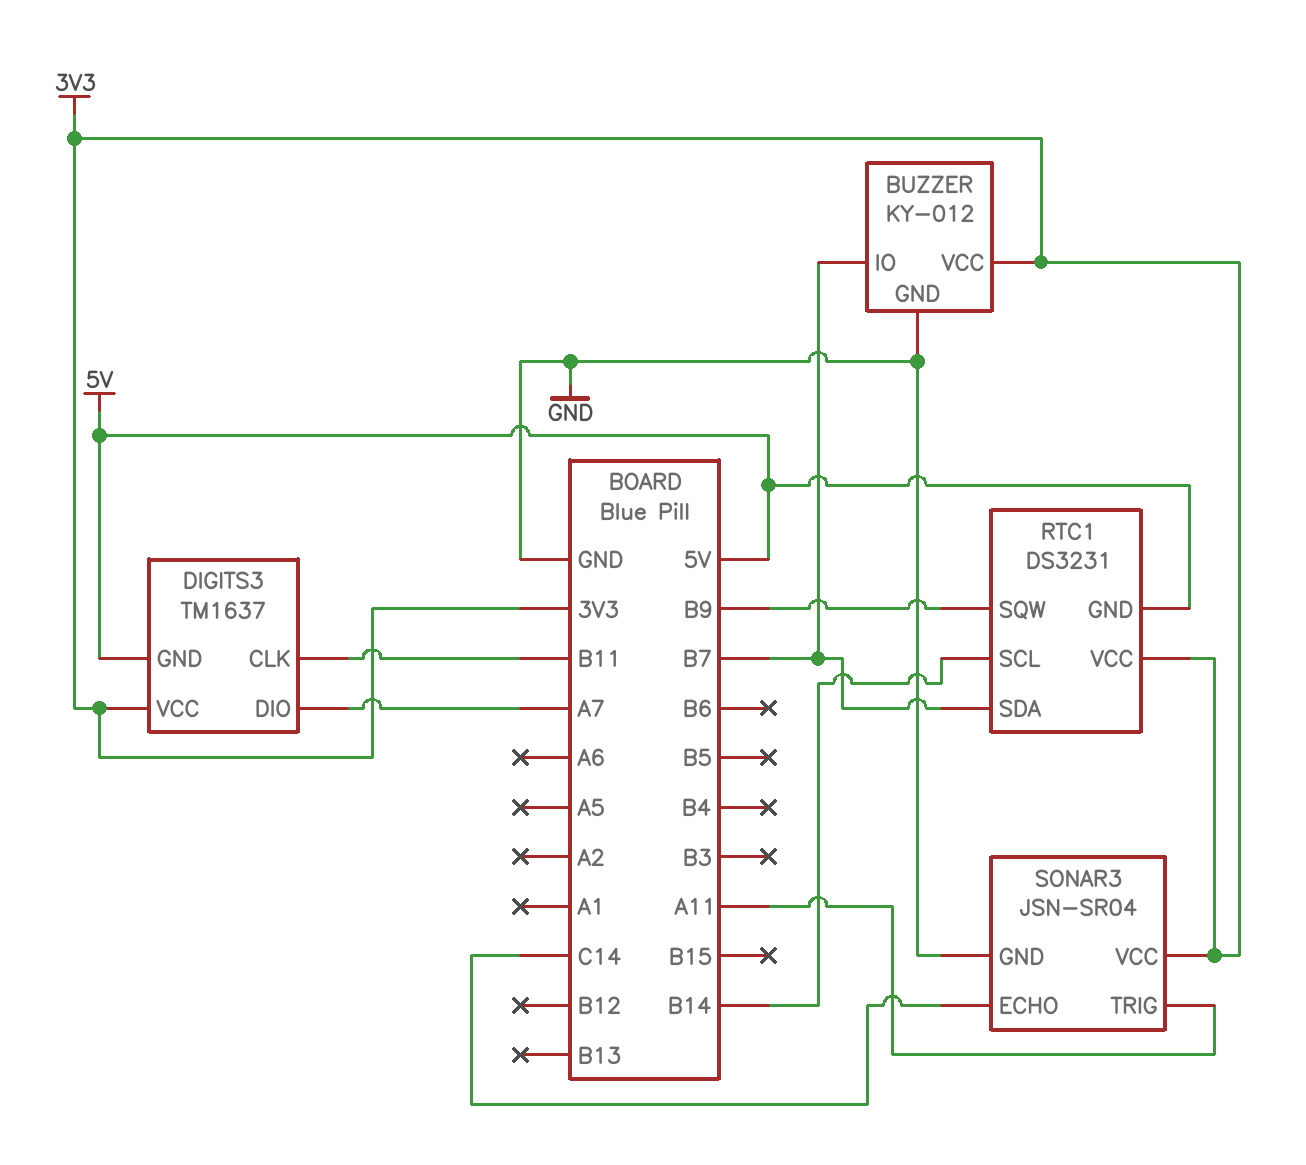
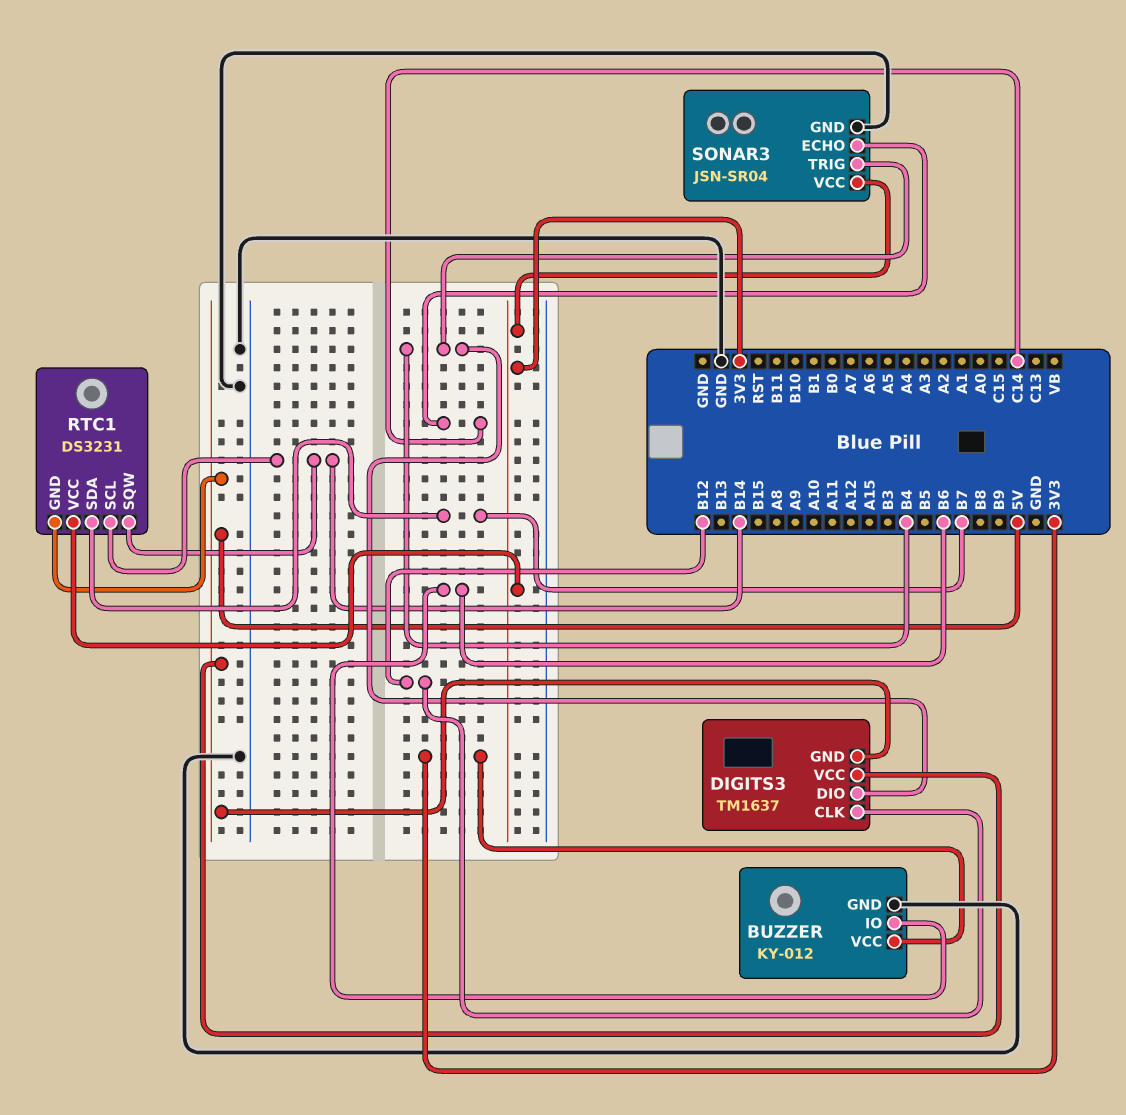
BUZZER pin IO: B7 -> B6
DIGITS3 pin CLK: B11 -> B12
DIGITS3 pin DIO: A7 -> B4
DIGITS3 pin VCC: 3V3 -> 5V
RTC1 pin SQW: B9 -> B14
SONAR3 pin TRIG: A11 -> B4

